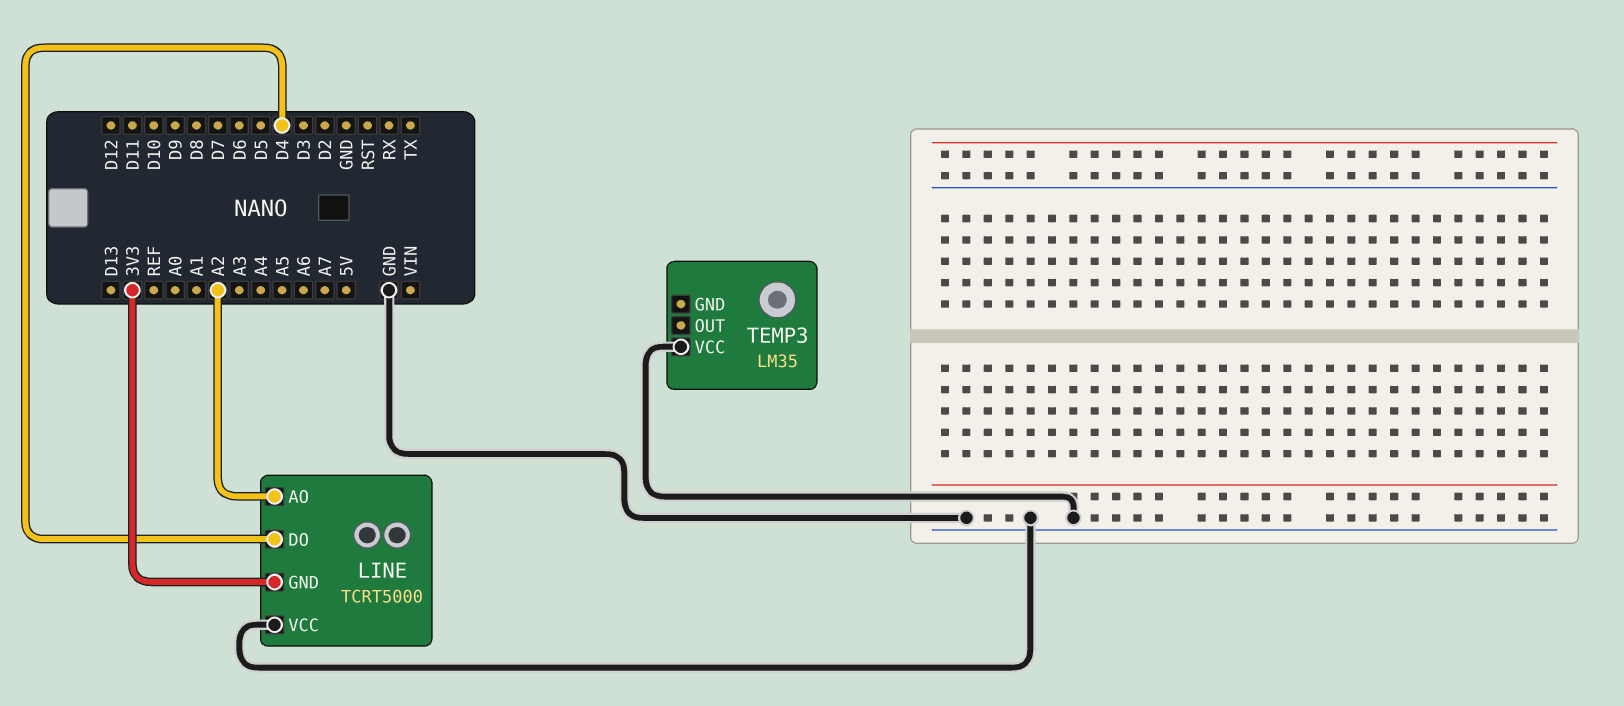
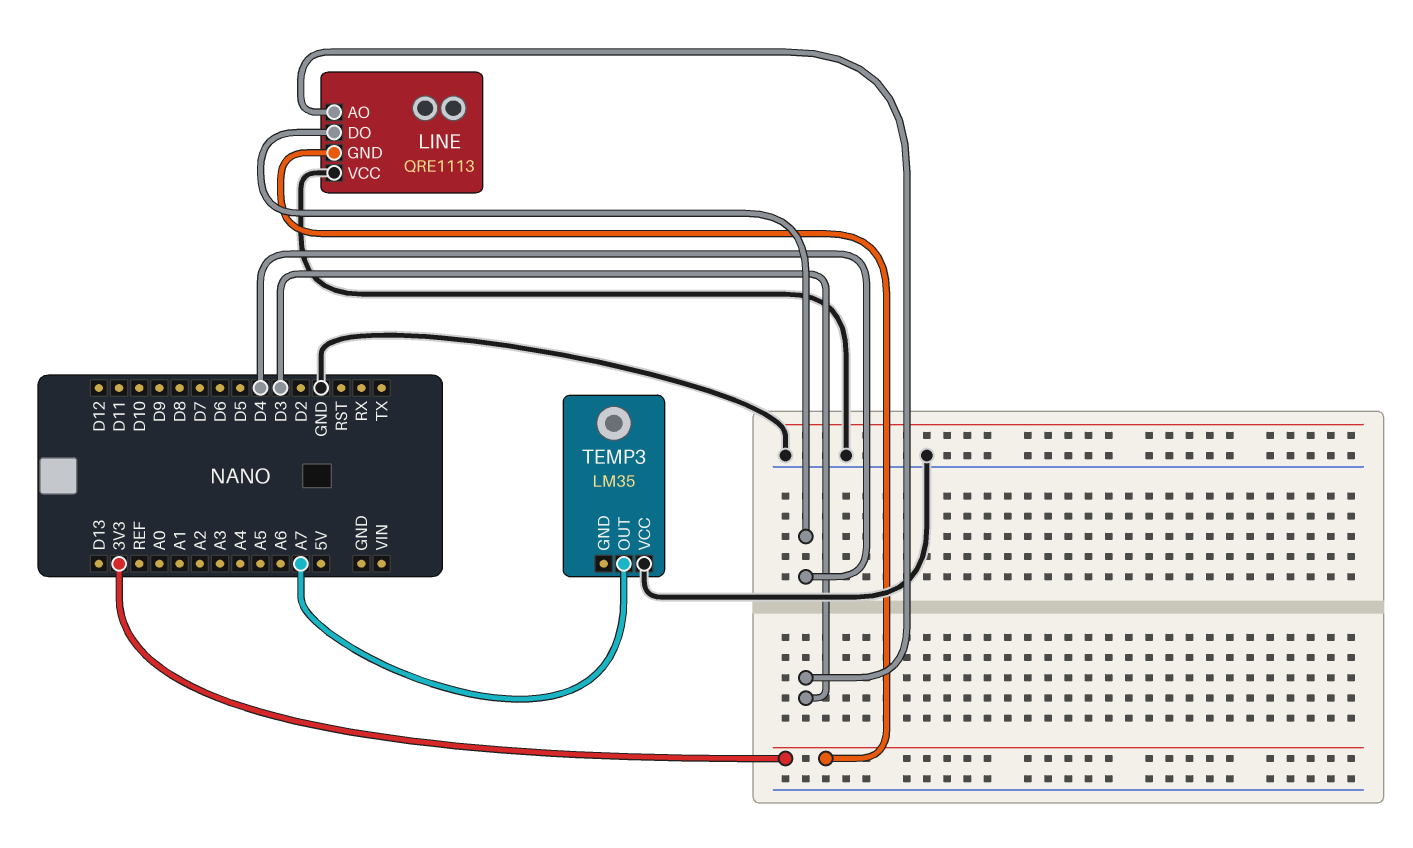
LINE: TCRT5000 -> QRE1113
LINE pin AO: A2 -> D3
TEMP3 pin OUT: none -> A7

